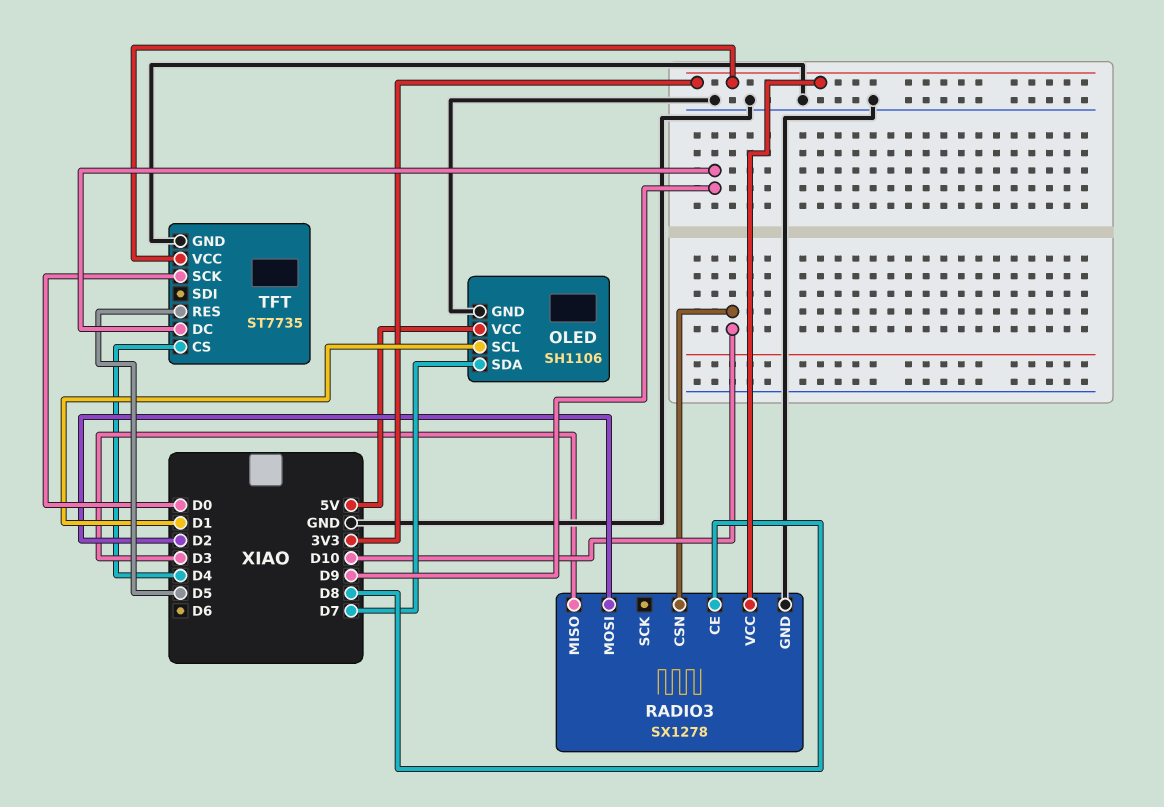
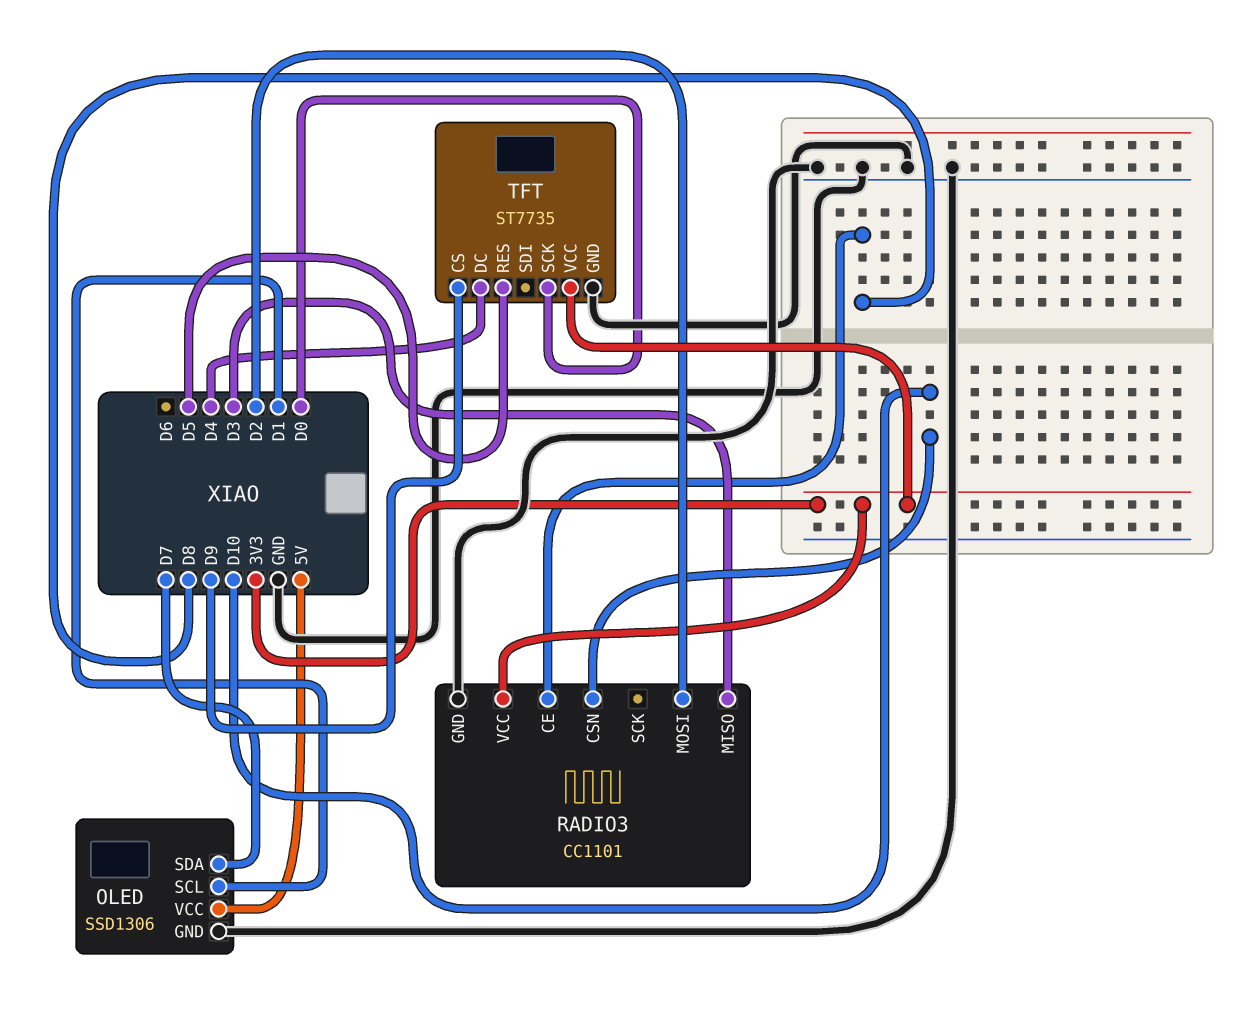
OLED: SH1106 -> SSD1306
RADIO3: SX1278 -> CC1101
TFT pin CS: D4 -> D9
TFT pin DC: D9 -> D4

